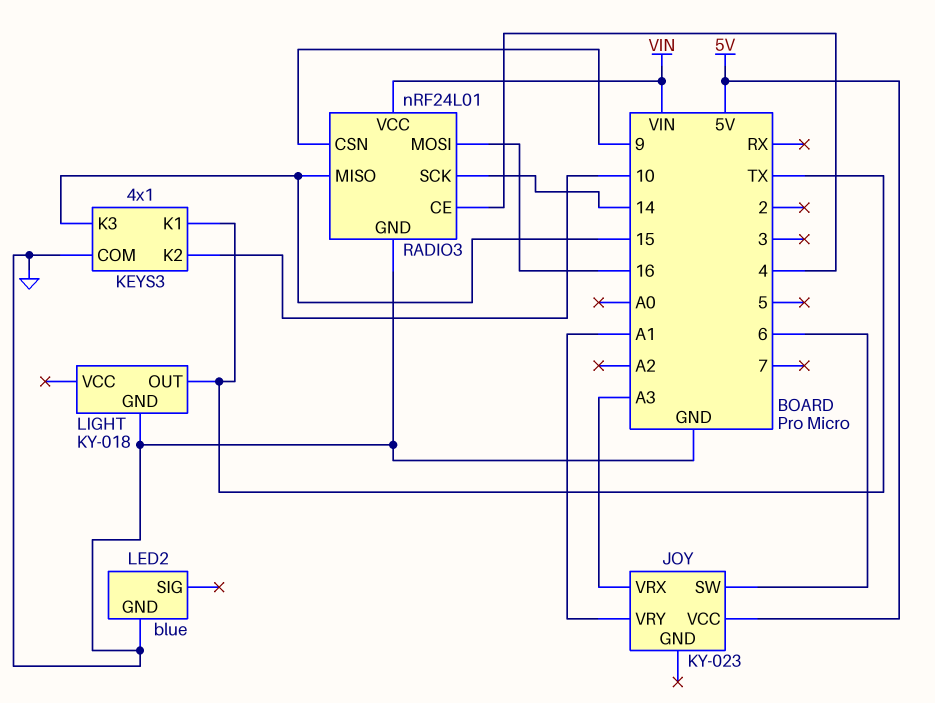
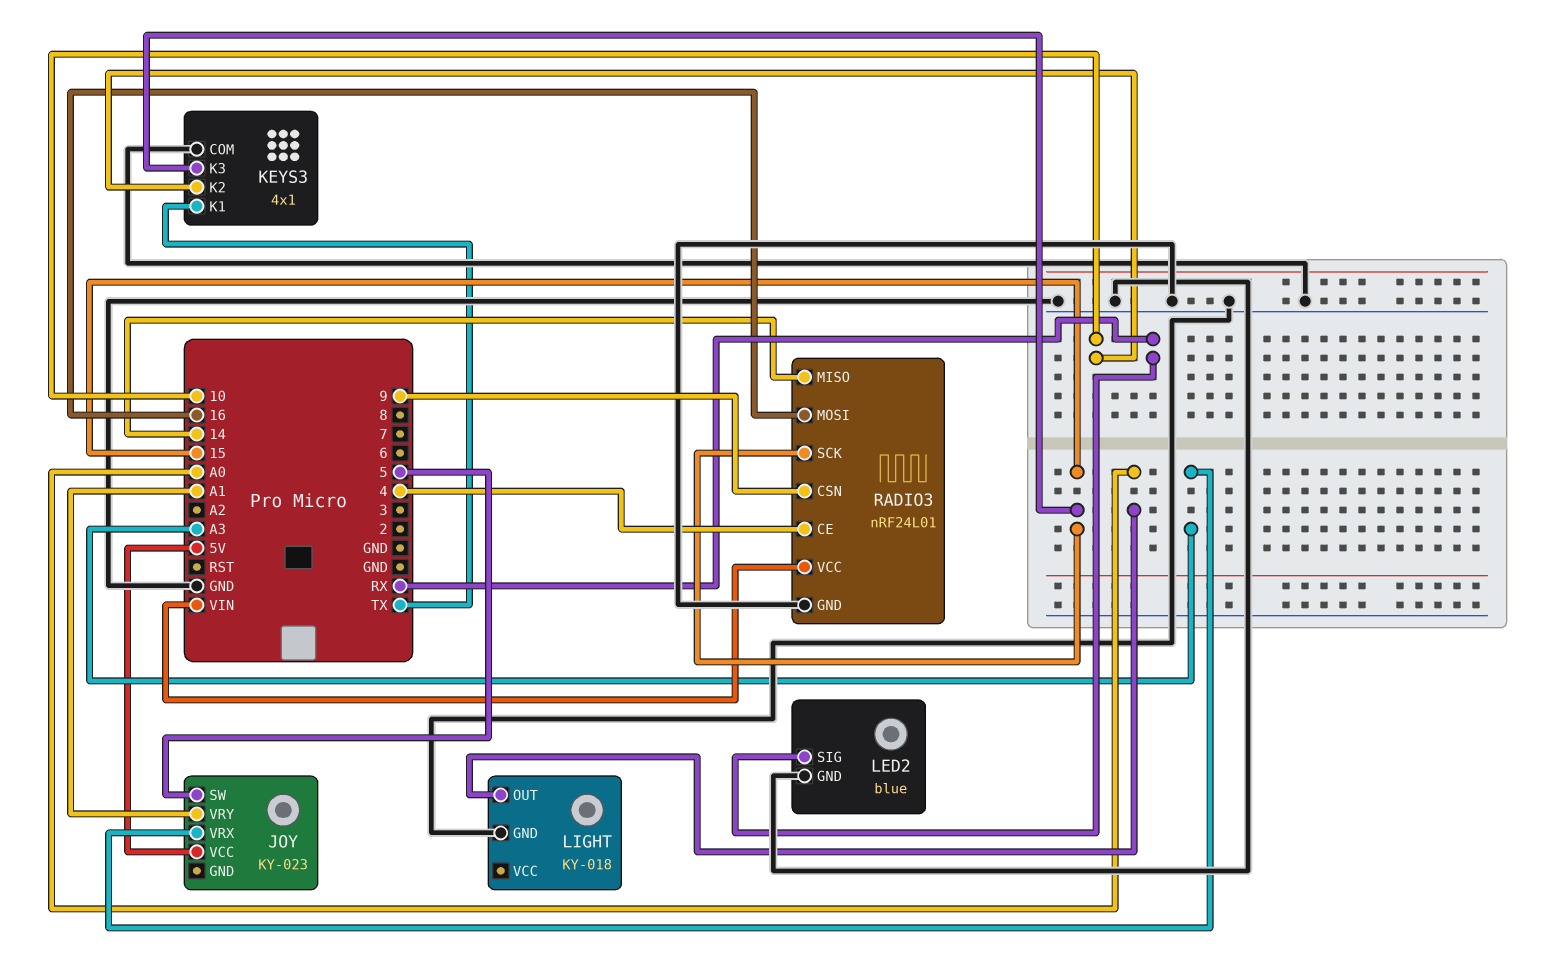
JOY pin SW: 6 -> 5
LED2 pin SIG: none -> RX
LIGHT pin OUT: TX -> A0
RADIO3 pin MISO: 15 -> 14
RADIO3 pin SCK: 14 -> 15

